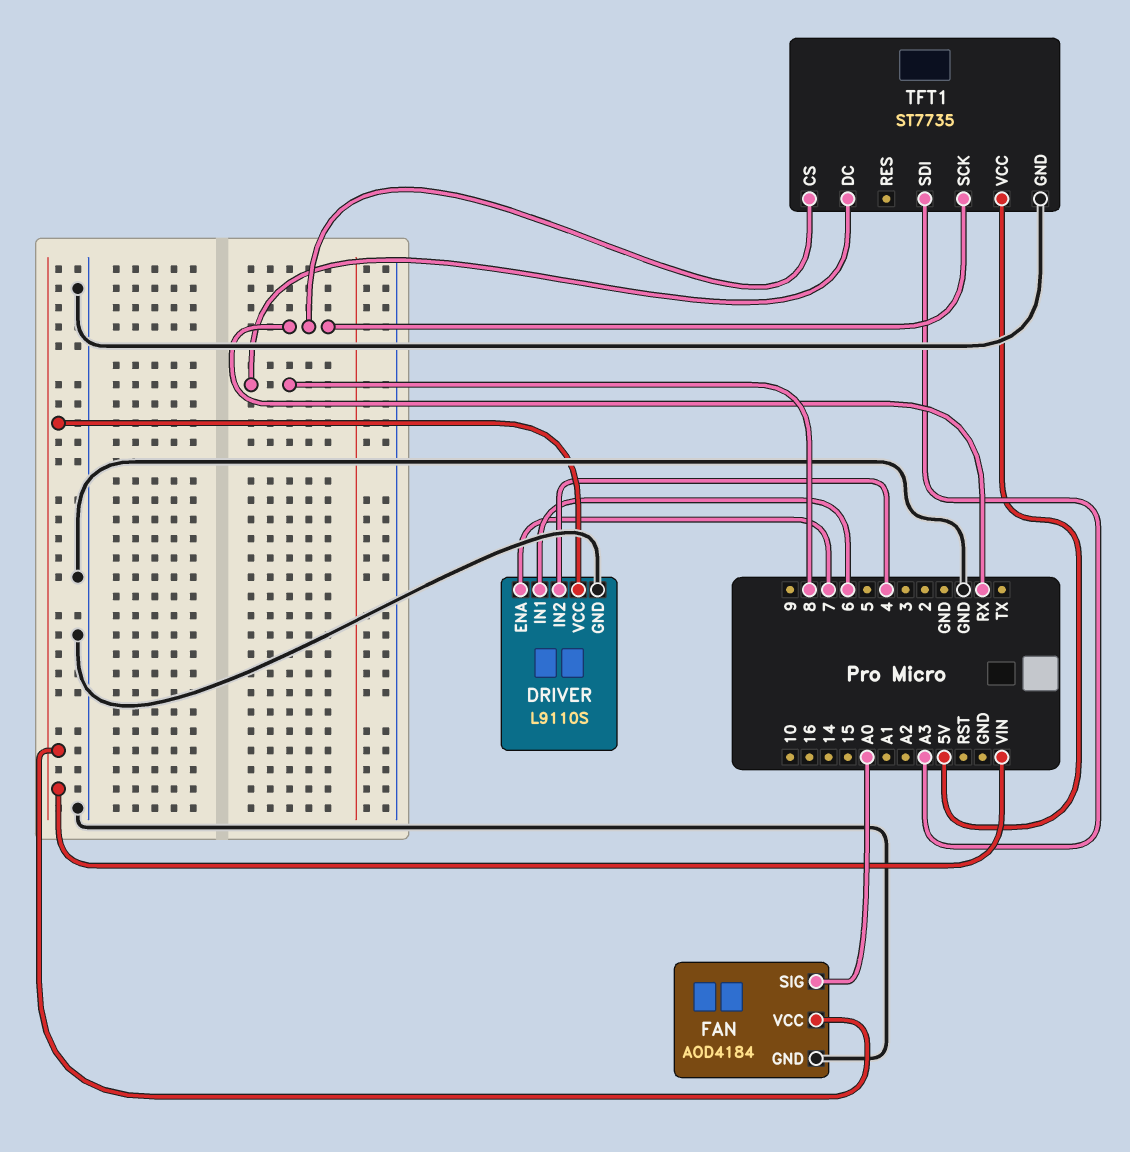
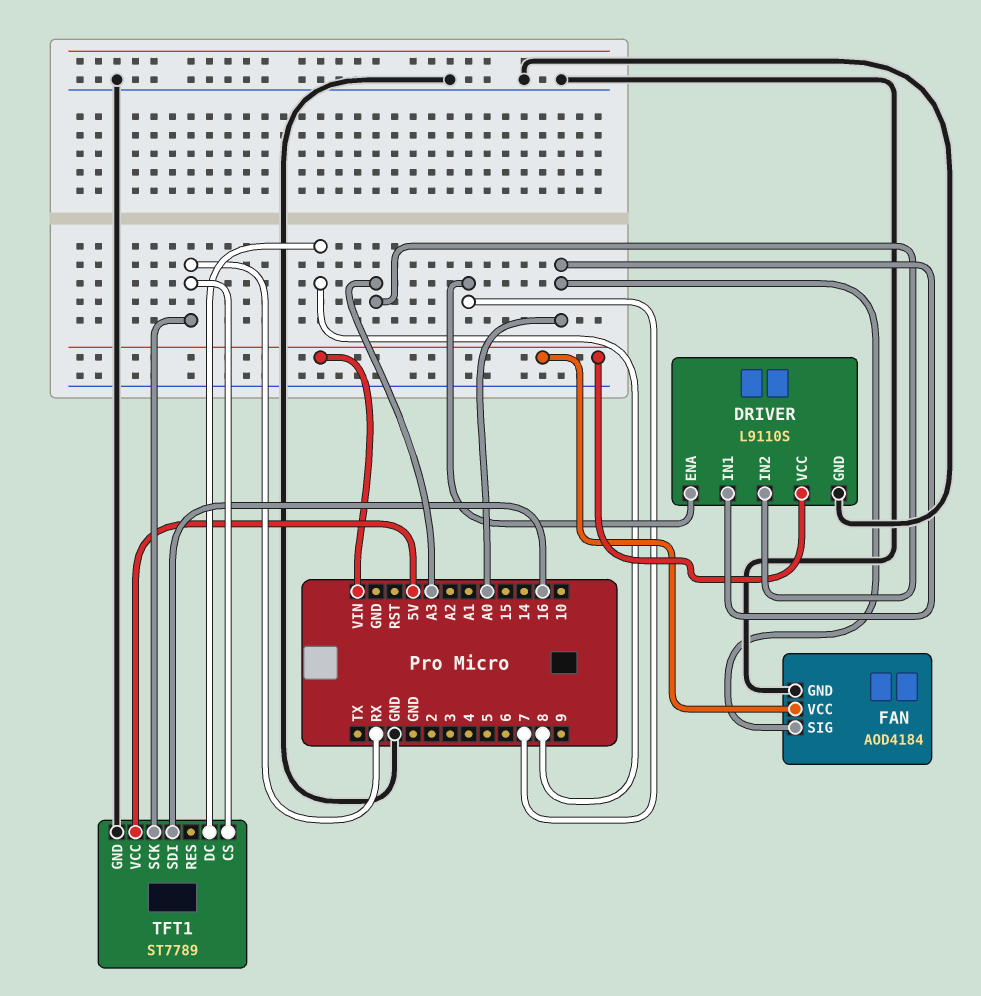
DRIVER pin IN1: 6 -> A0
DRIVER pin IN2: 4 -> A3
TFT1: ST7735 -> ST7789
TFT1 pin SDI: A3 -> 16

